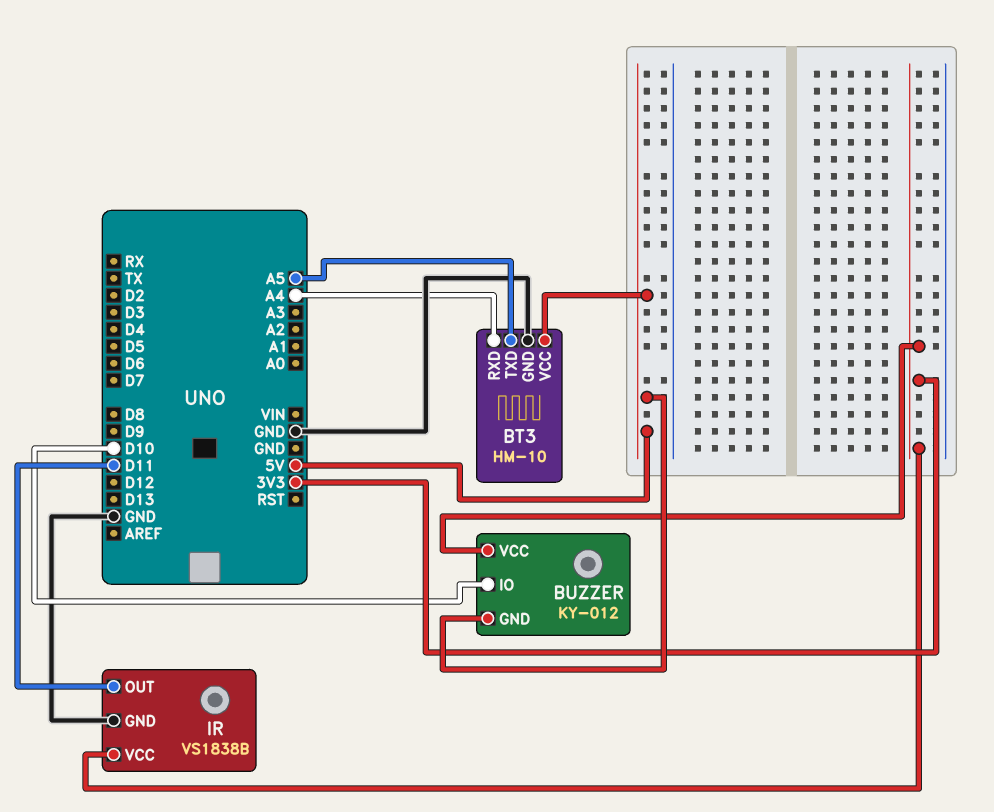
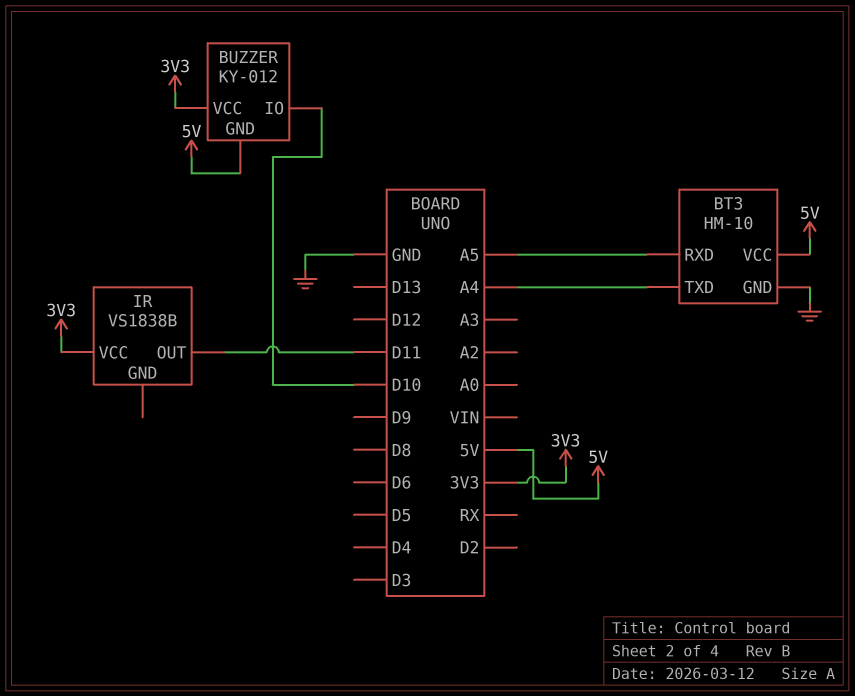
BT3 pin RXD: A4 -> A5
BT3 pin TXD: A5 -> A4
IR pin GND: GND -> none

